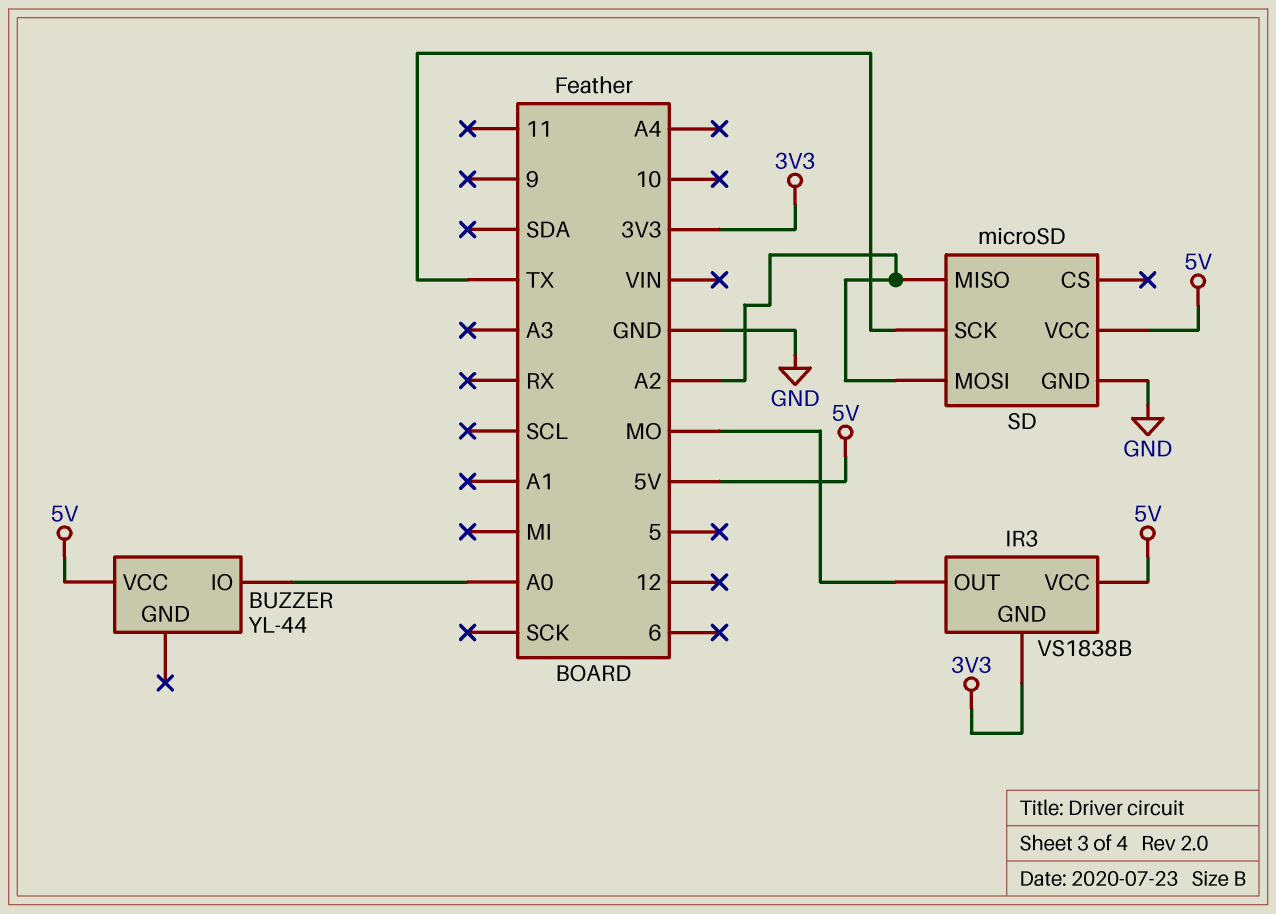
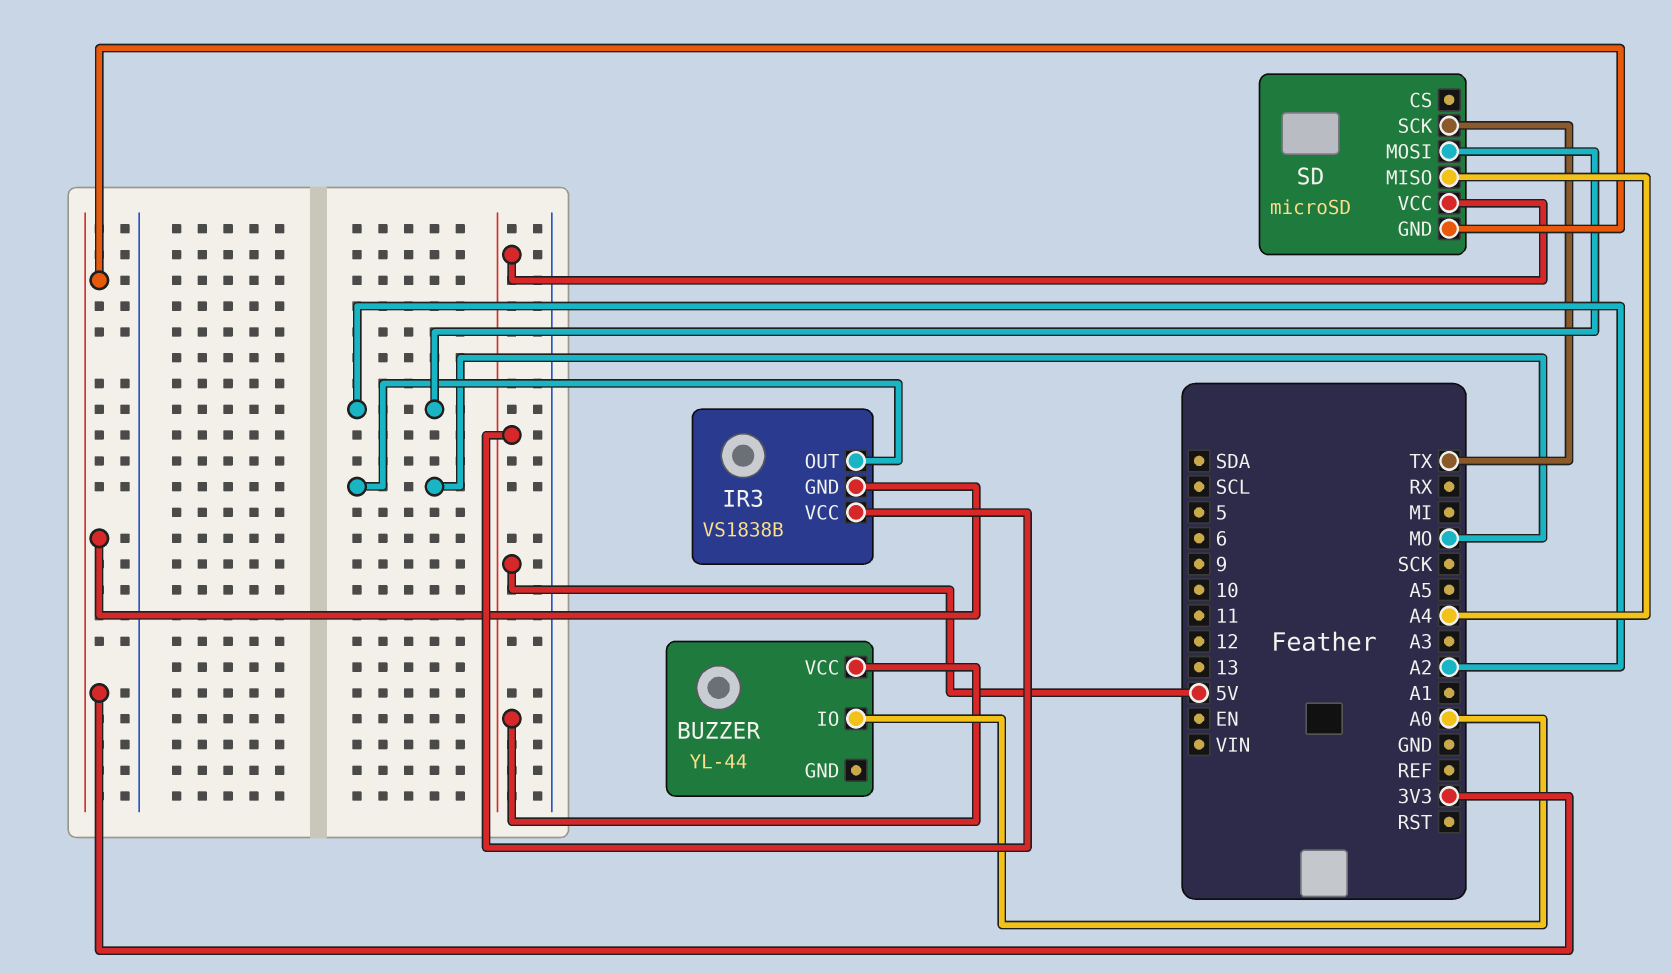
SD pin GND: GND -> 3V3
SD pin MISO: A2 -> A4

